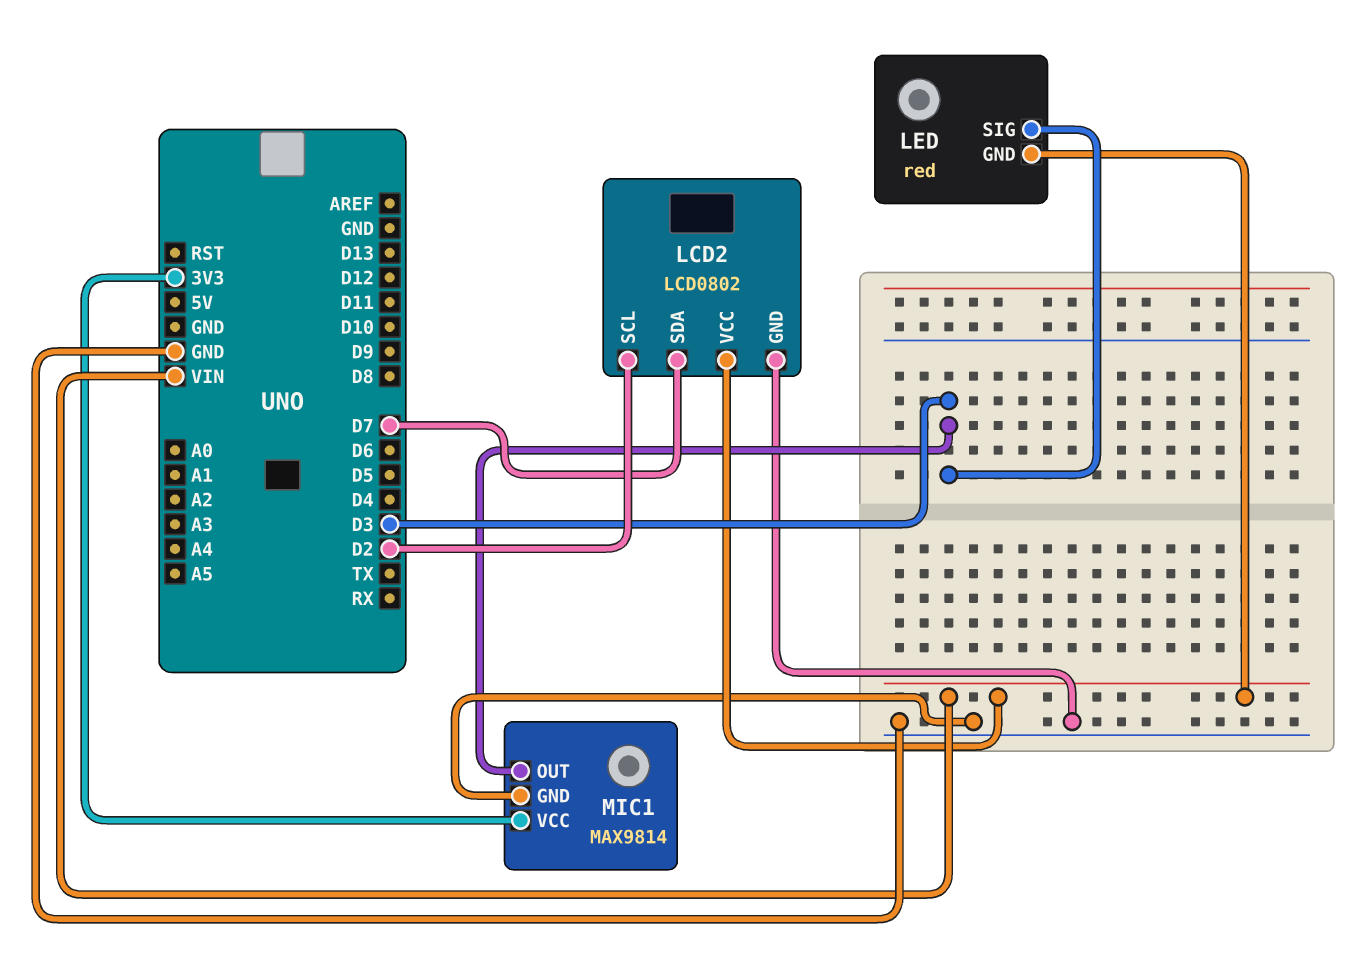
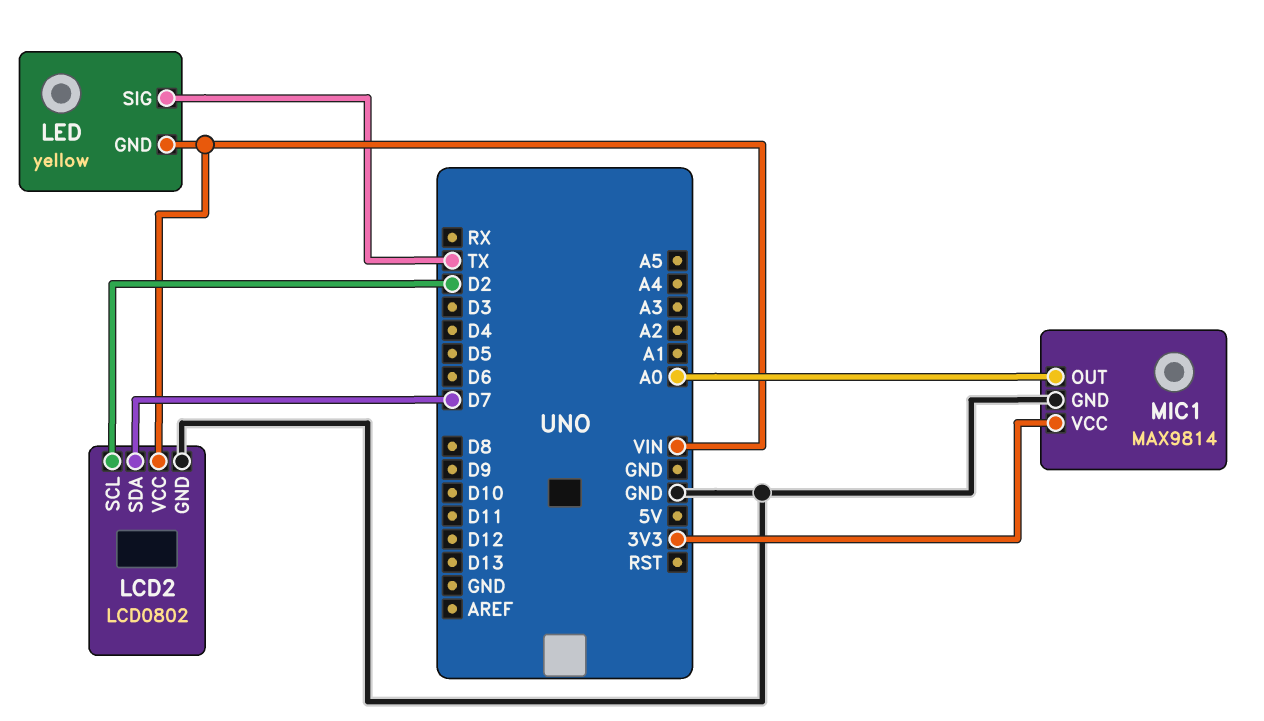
LED: red -> yellow
LED pin SIG: D3 -> TX
MIC1 pin OUT: D3 -> A0

